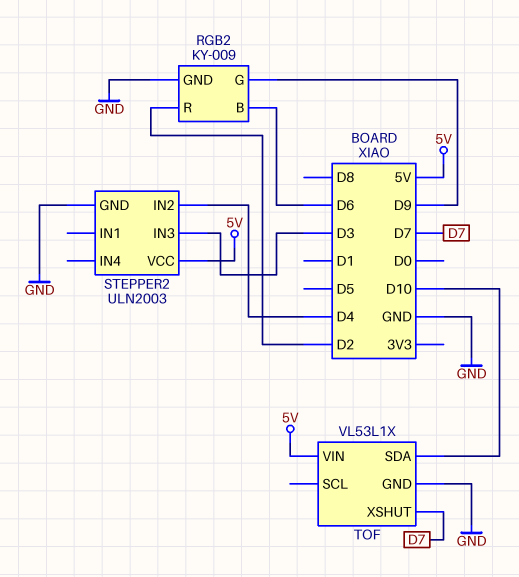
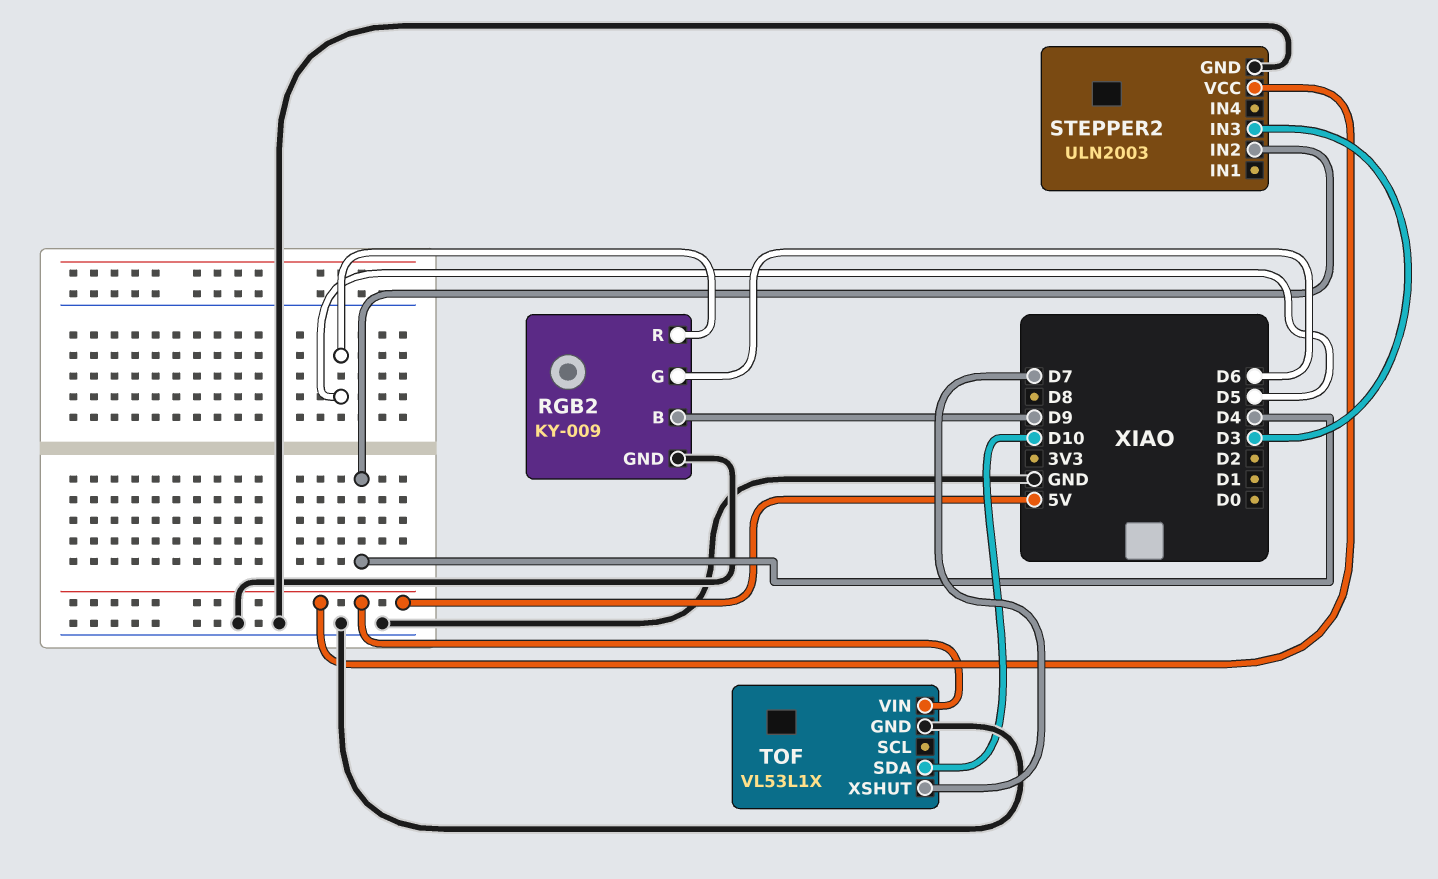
RGB2 pin B: D6 -> D9
RGB2 pin G: D9 -> D6
RGB2 pin R: D2 -> D5

